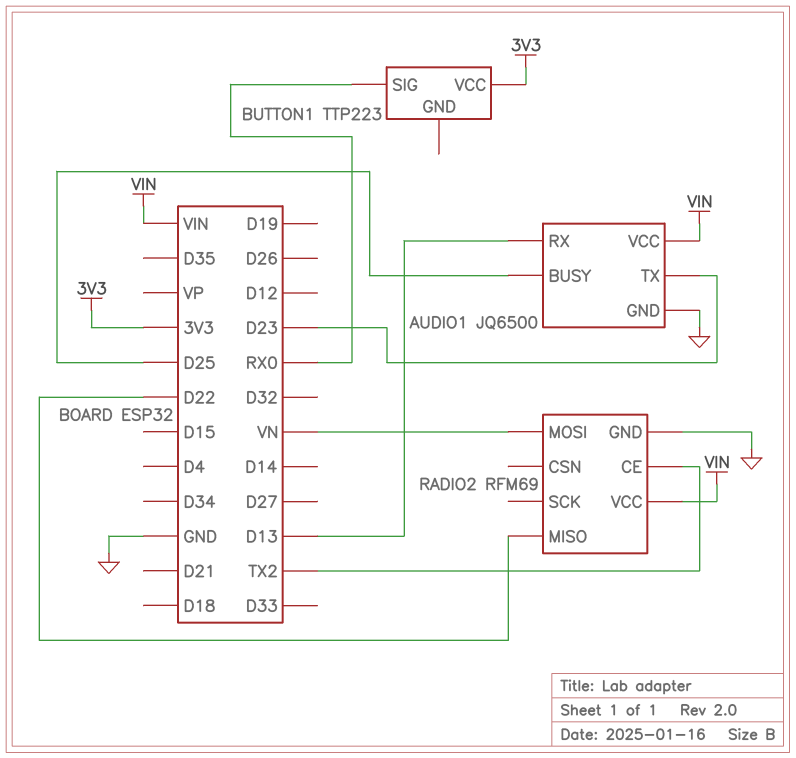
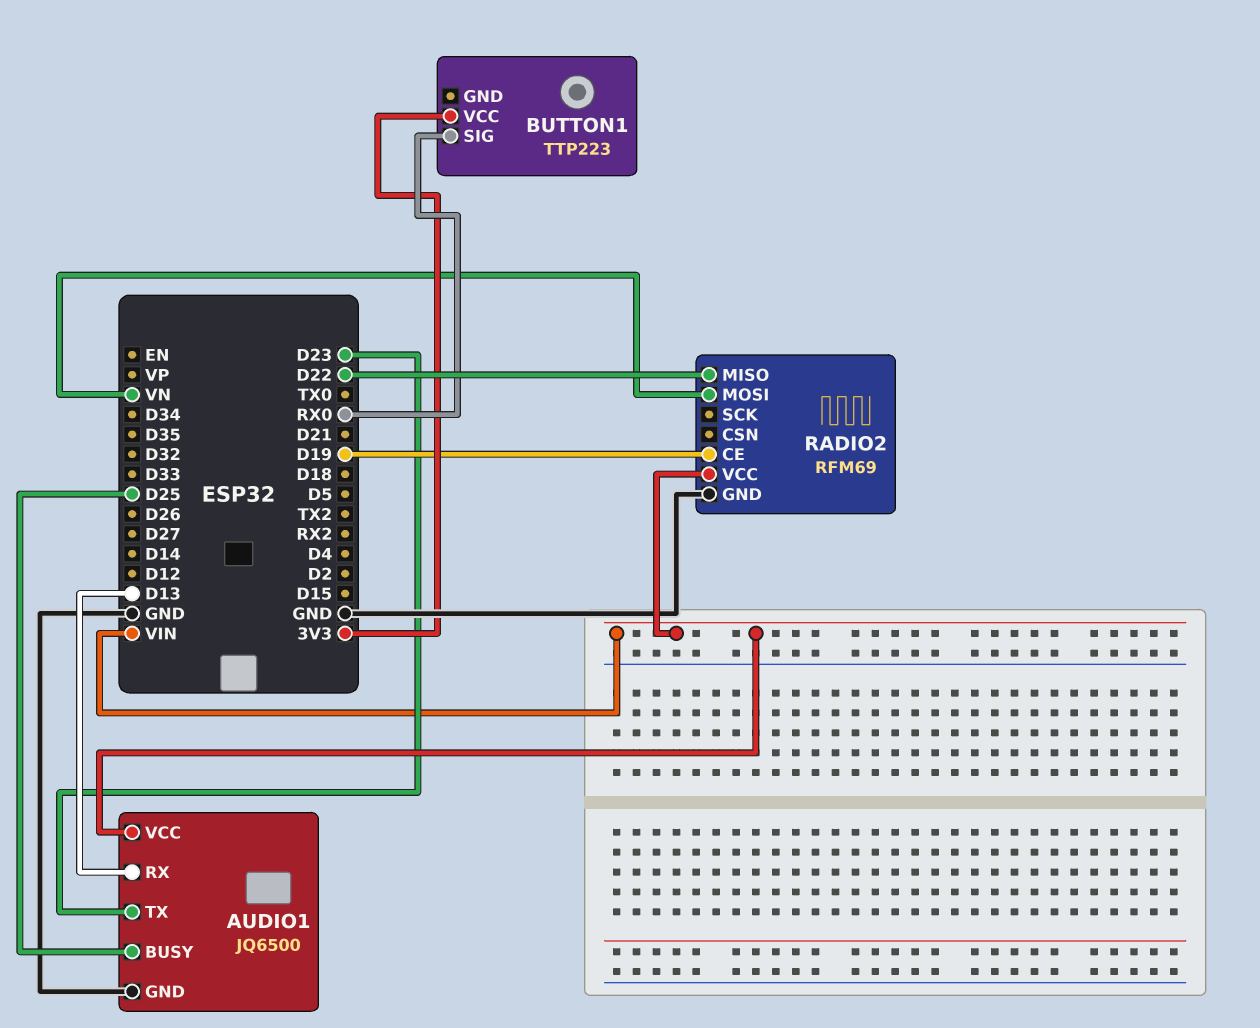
RADIO2 pin CE: TX2 -> D19

